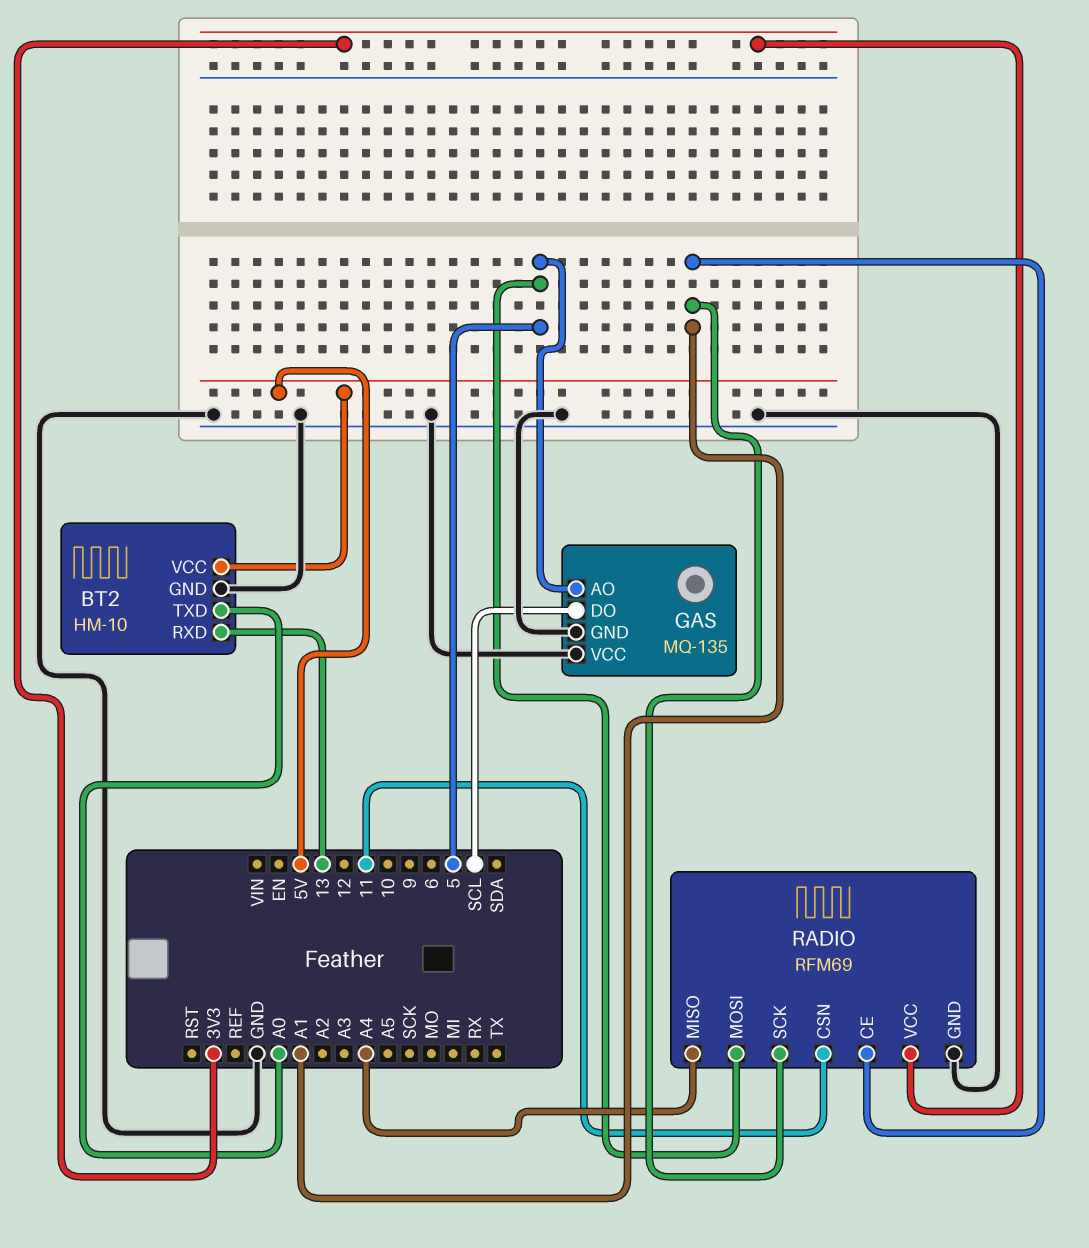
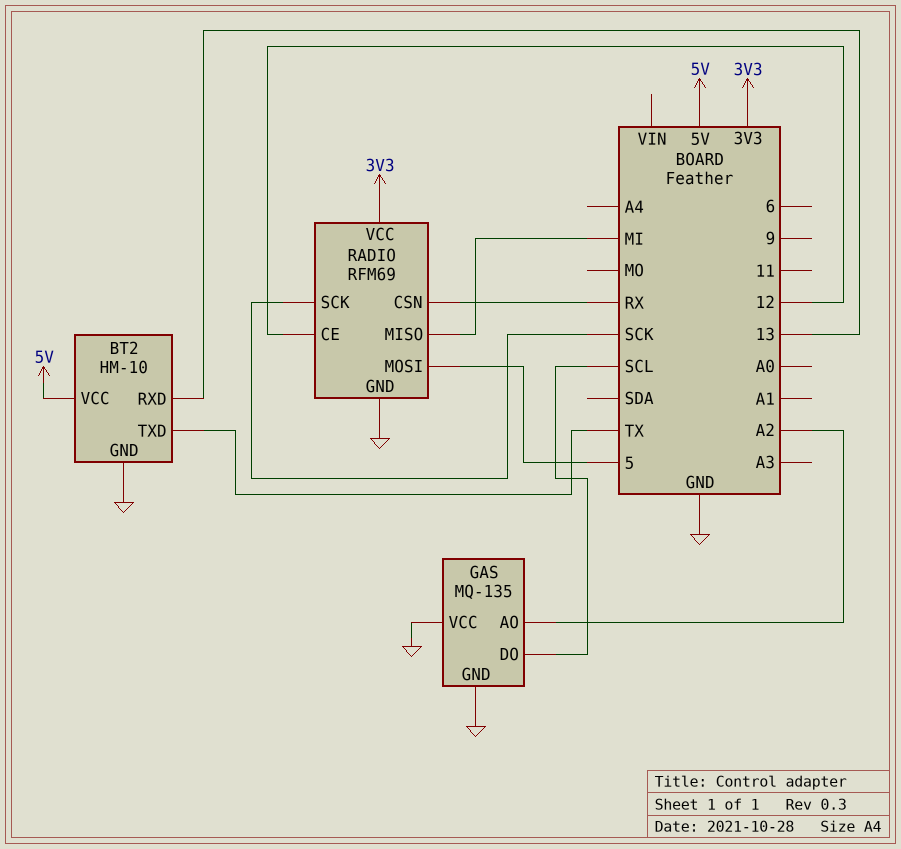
BT2 pin TXD: A0 -> TX
GAS pin AO: 5 -> A2
RADIO pin CE: A1 -> 12
RADIO pin CSN: 11 -> RX
RADIO pin MISO: A4 -> MI
RADIO pin SCK: A1 -> SCK

